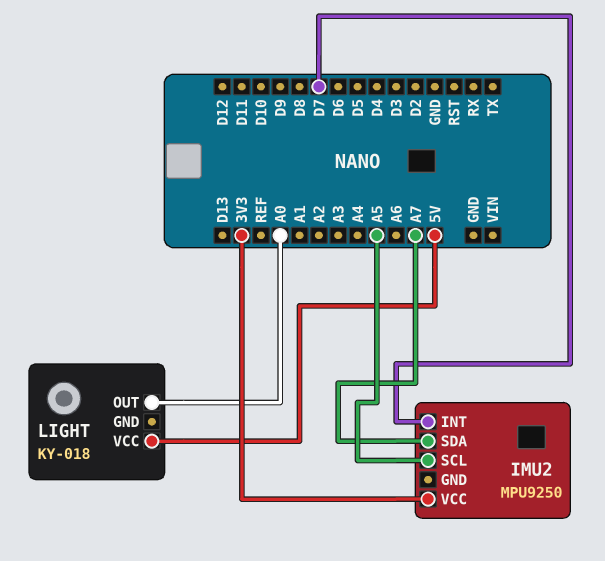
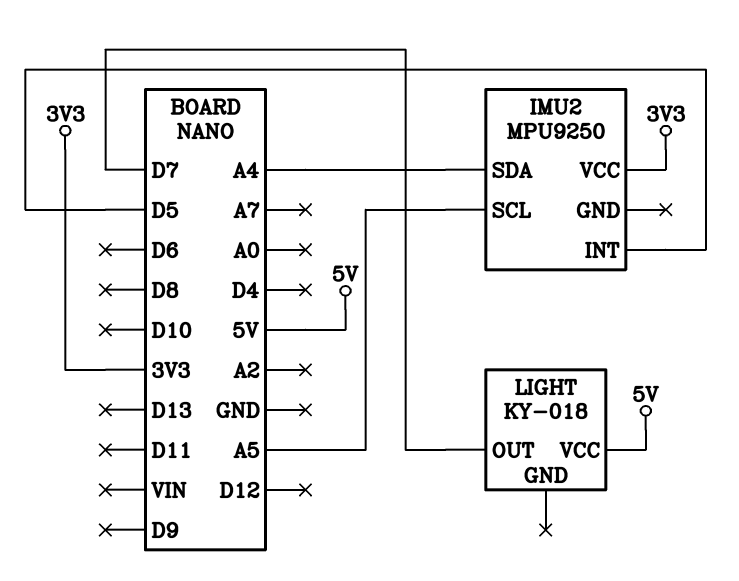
IMU2 pin INT: D7 -> D5
IMU2 pin SDA: A7 -> A4
LIGHT pin OUT: A0 -> D7

